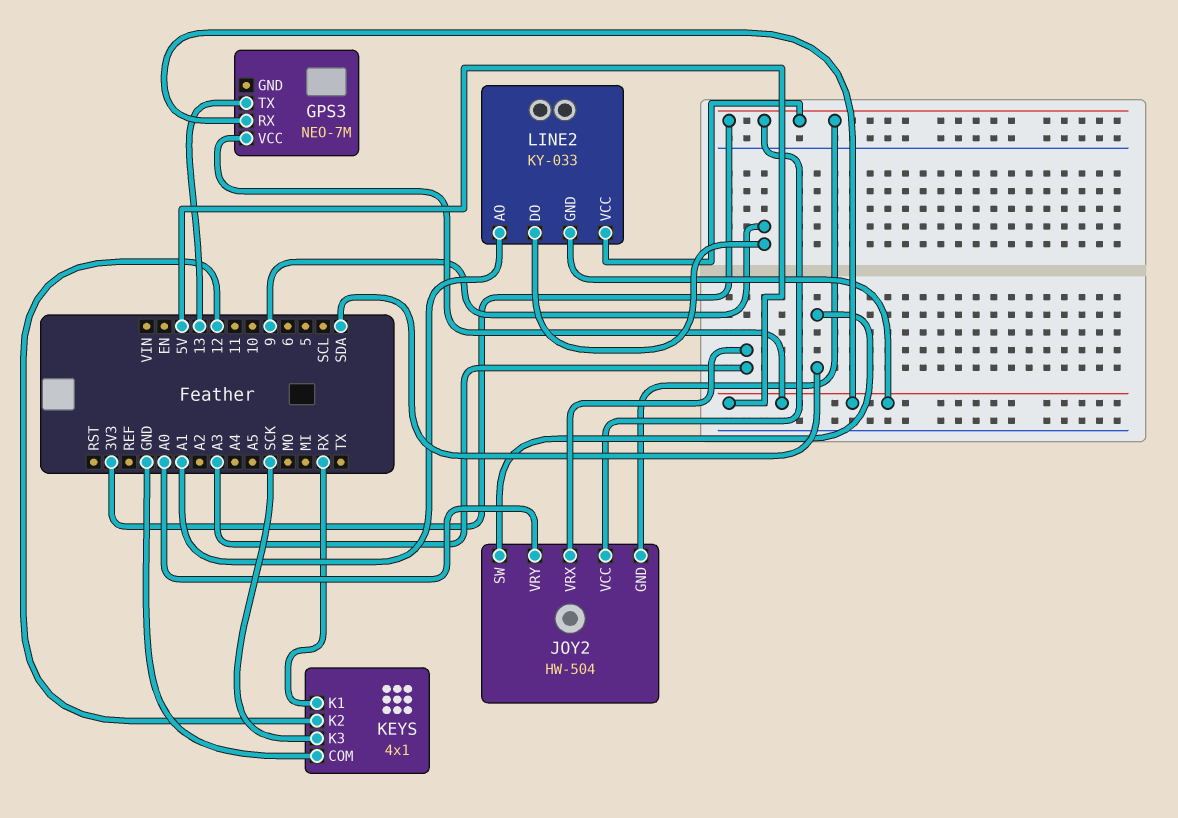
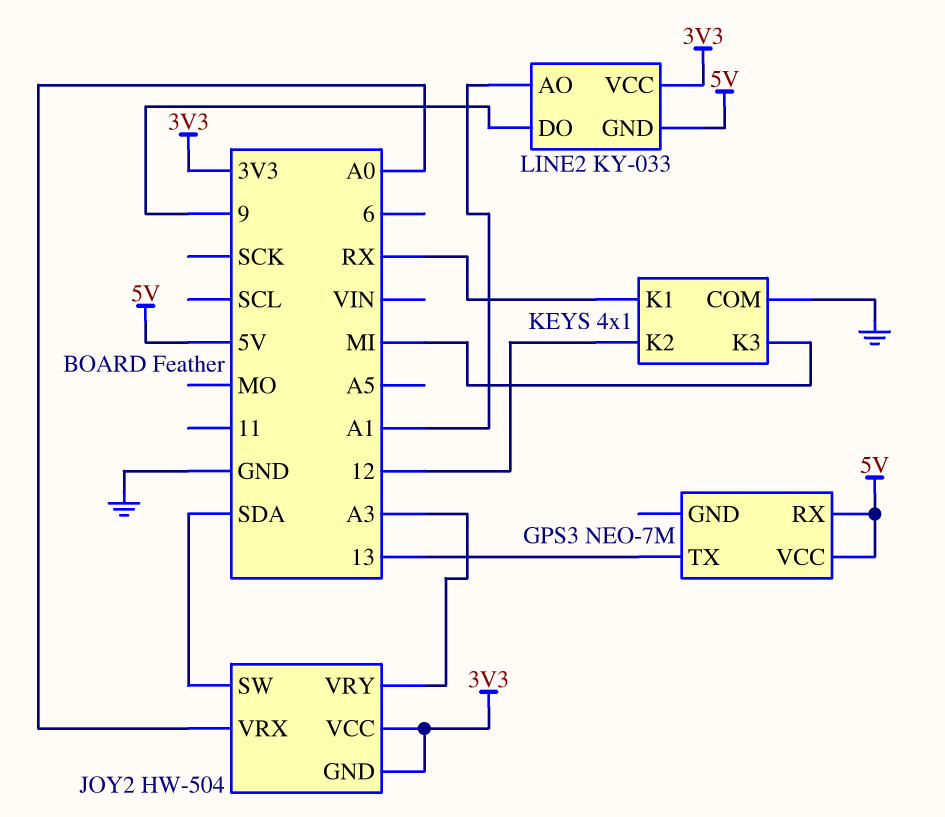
JOY2 pin VRX: A3 -> A0
JOY2 pin VRY: A0 -> A3
KEYS pin K3: SCK -> MI

